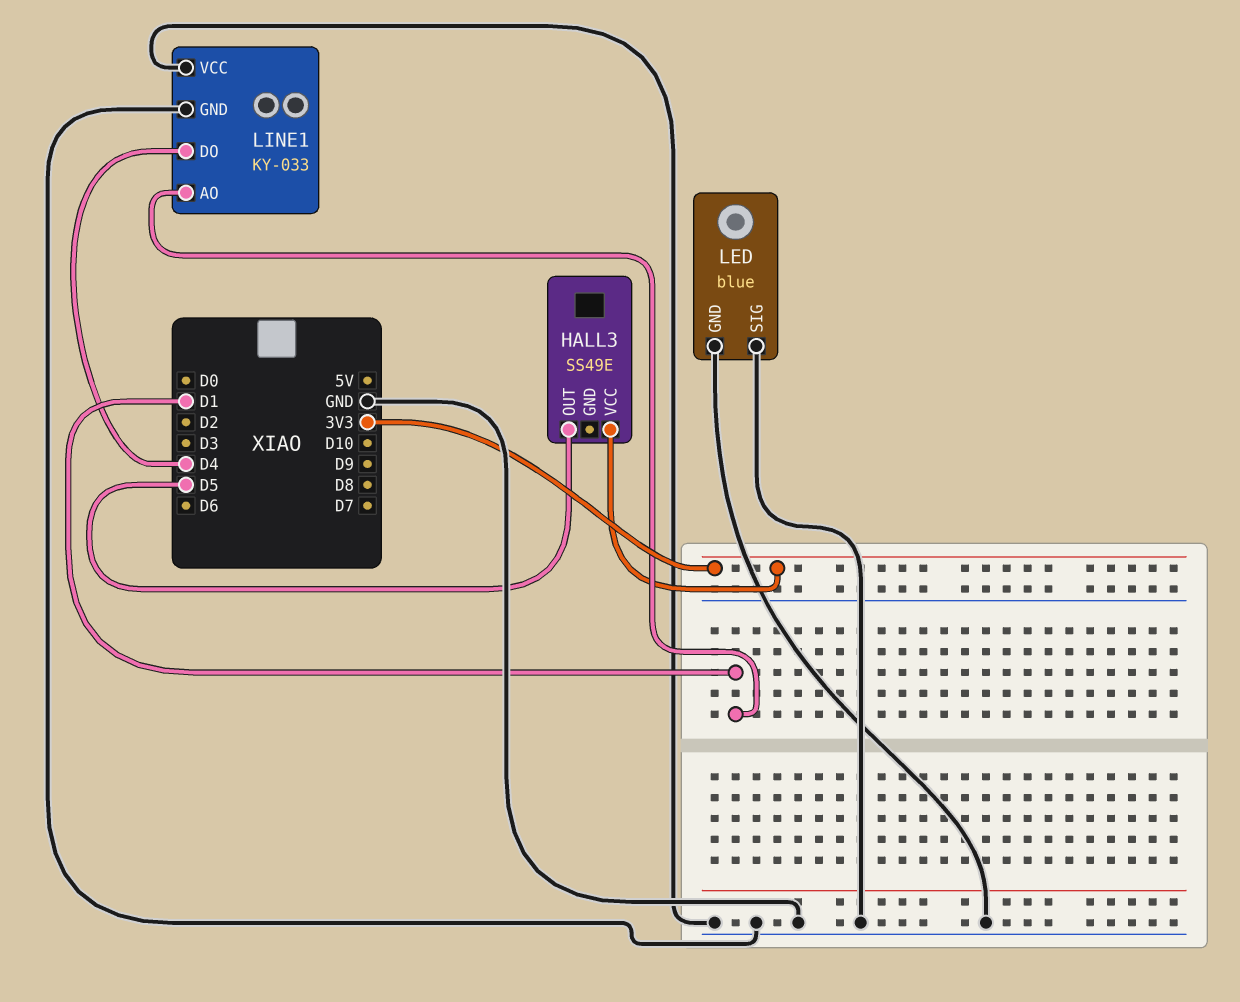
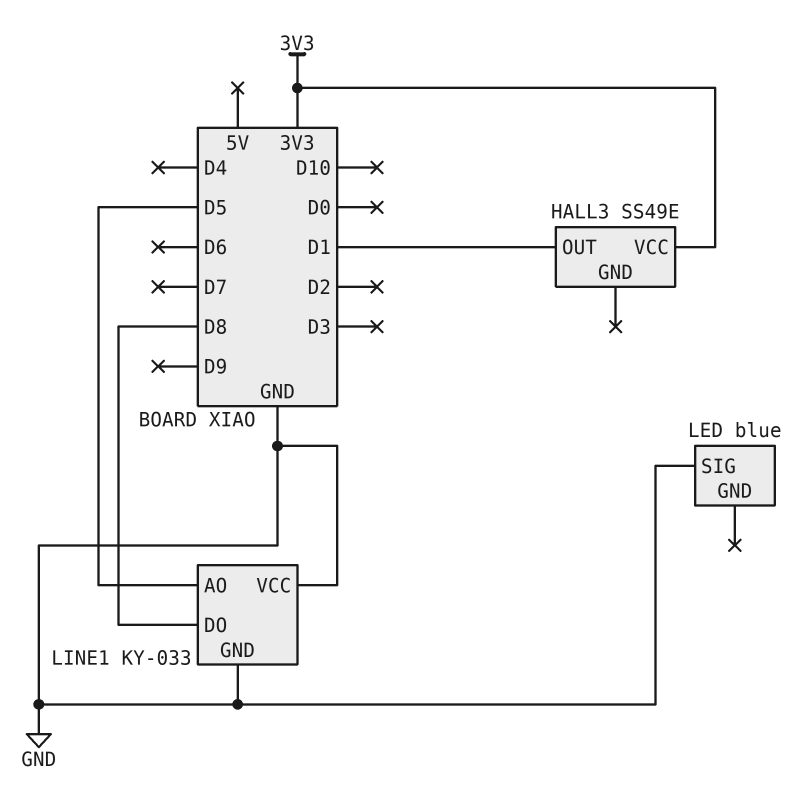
HALL3 pin OUT: D5 -> D1
LED pin GND: GND -> none
LINE1 pin AO: D1 -> D5
LINE1 pin DO: D4 -> D8

